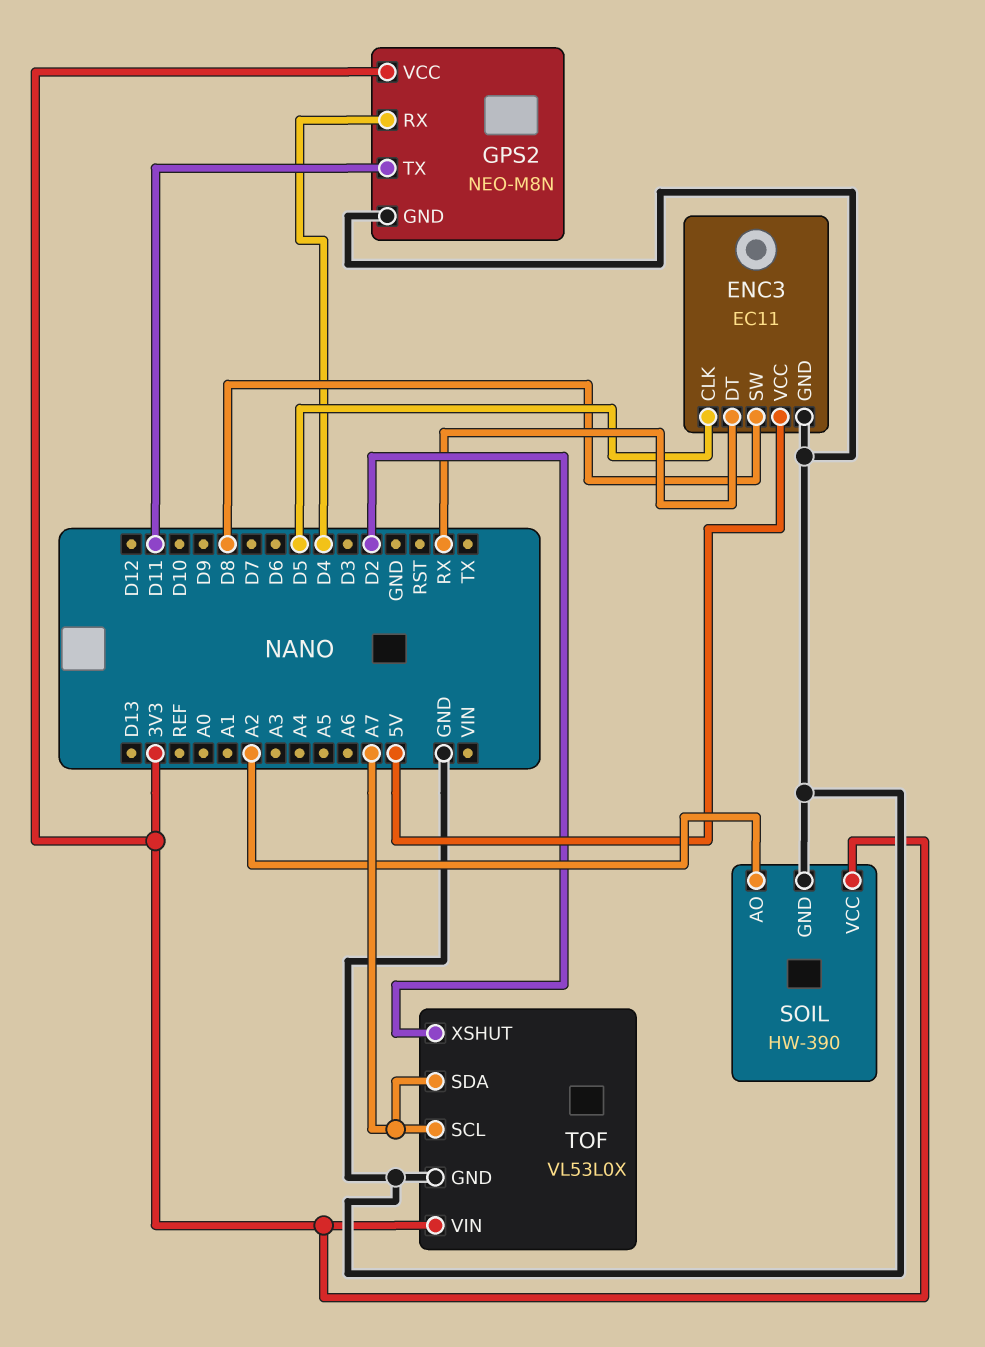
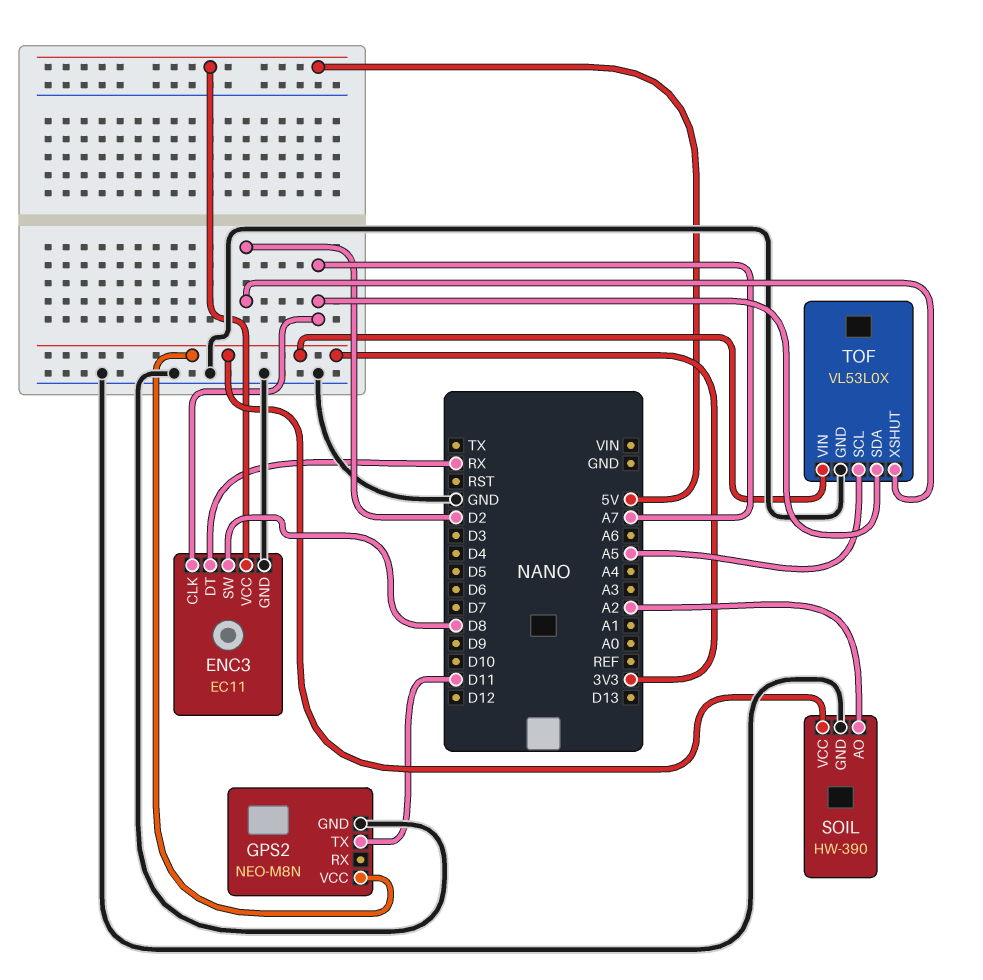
ENC3 pin CLK: D5 -> A7
GPS2 pin RX: D4 -> none
TOF pin SCL: A7 -> A5

